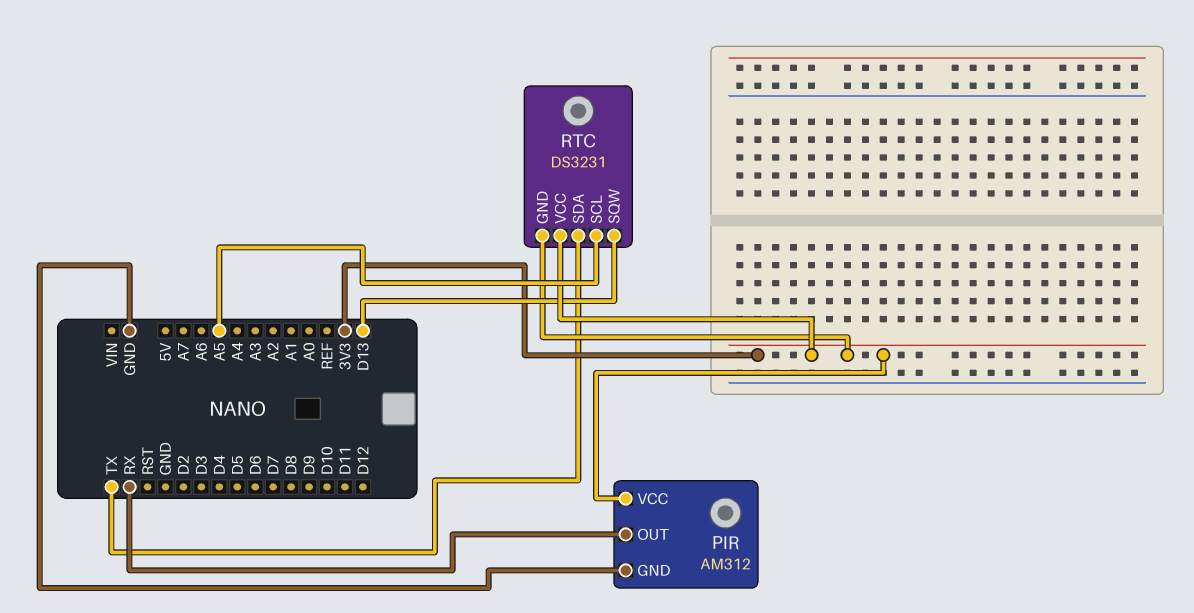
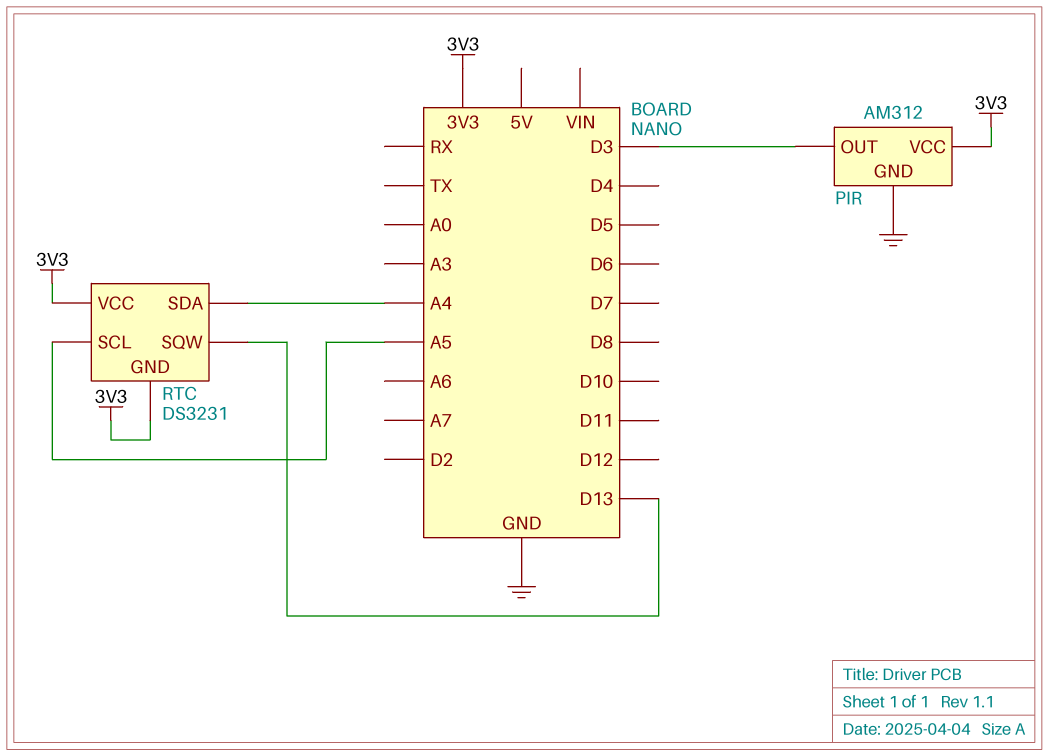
PIR pin OUT: RX -> D3
RTC pin SDA: TX -> A4

